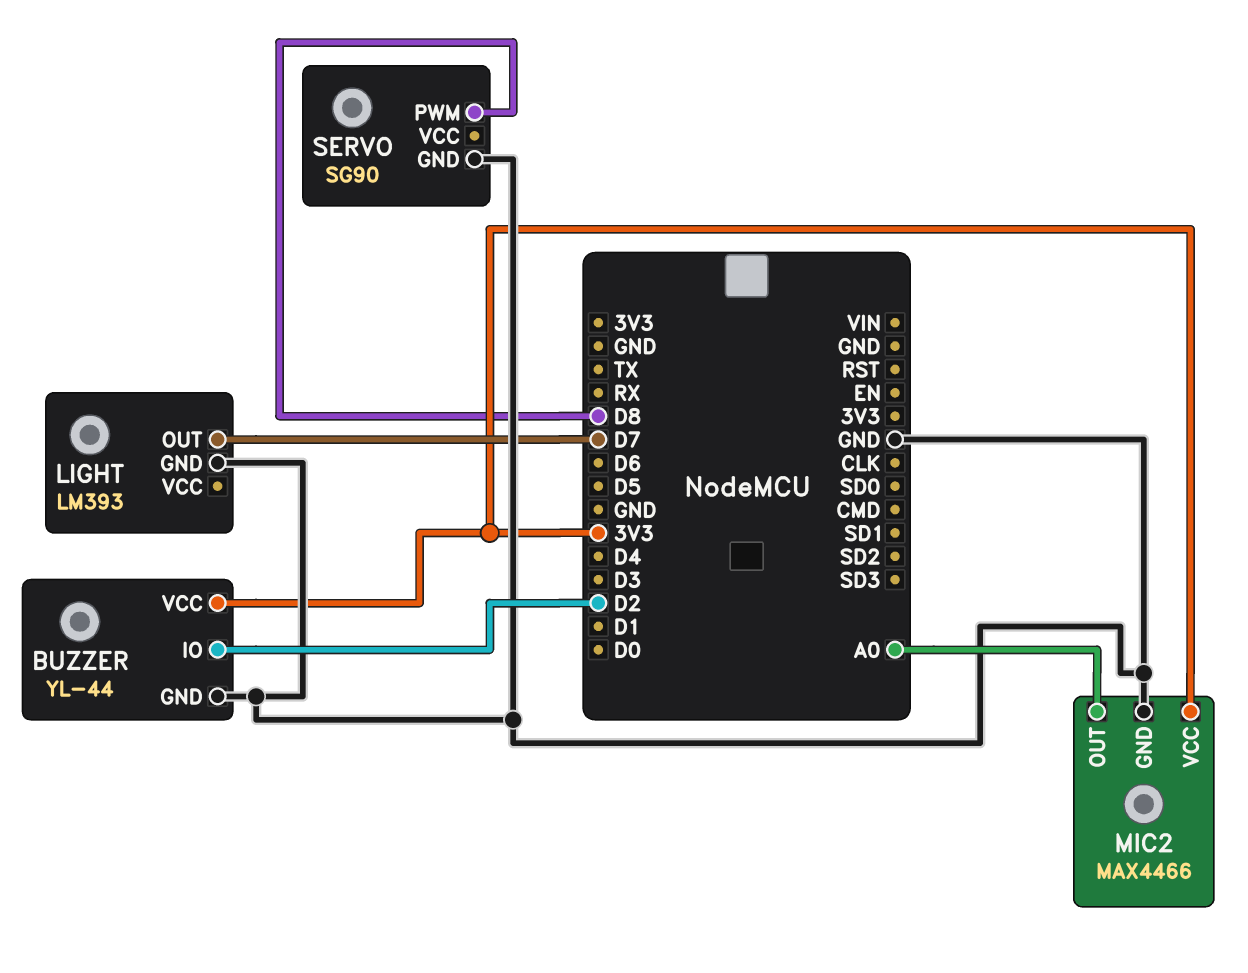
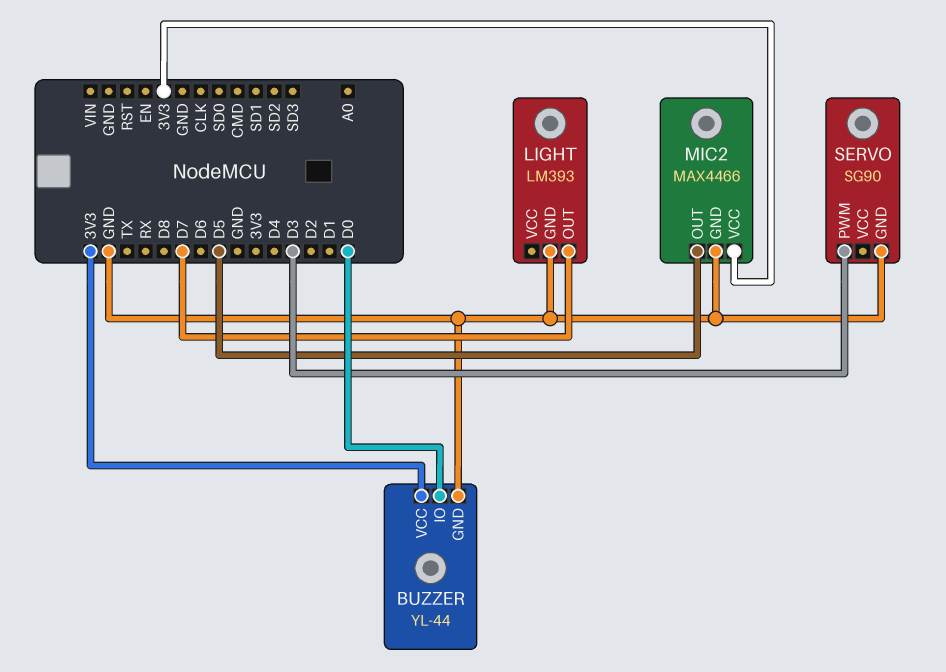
BUZZER pin IO: D2 -> D0
MIC2 pin OUT: A0 -> D5
SERVO pin PWM: D8 -> D3

